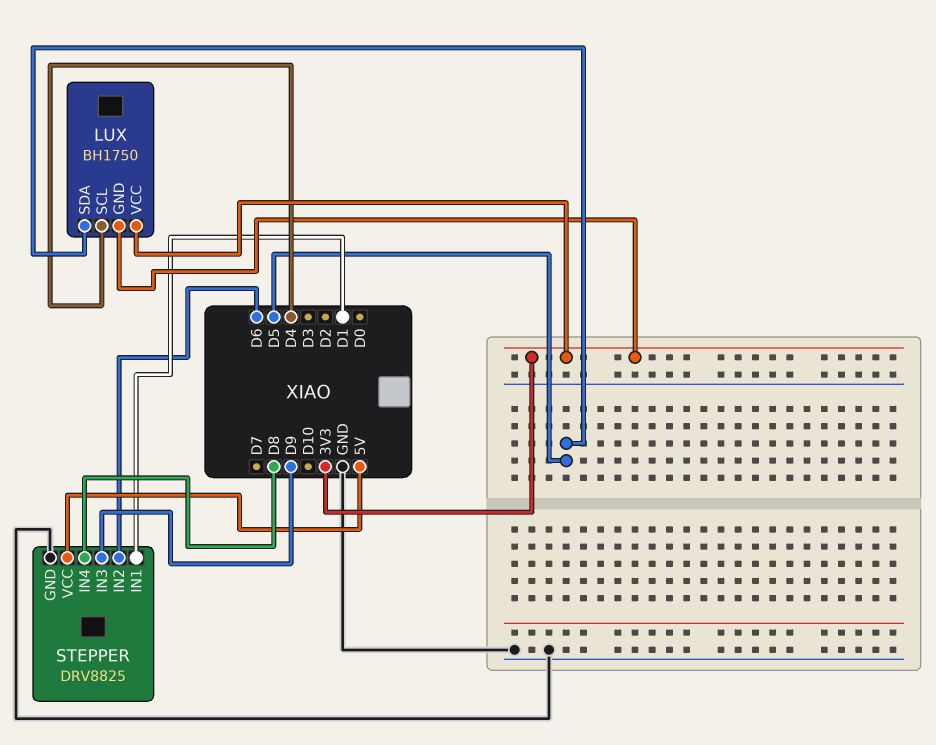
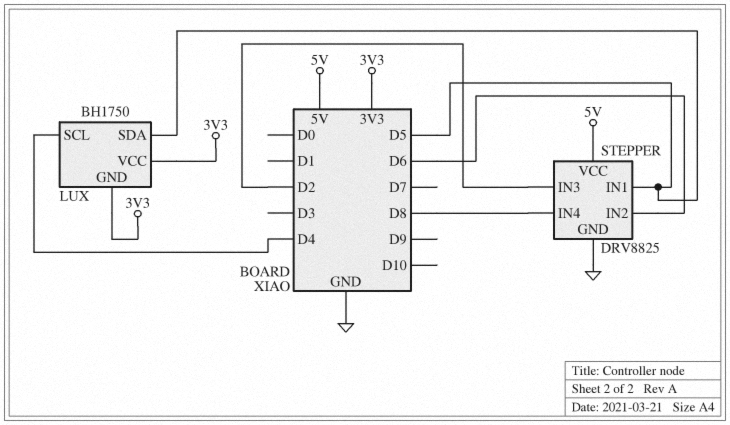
STEPPER pin IN1: D1 -> D5
STEPPER pin IN3: D9 -> D2

